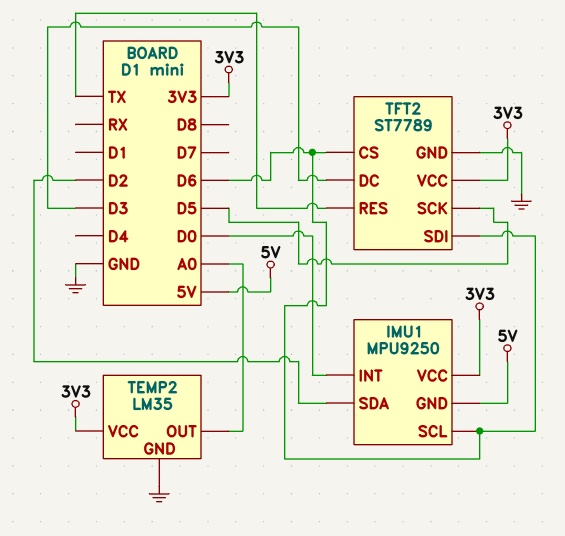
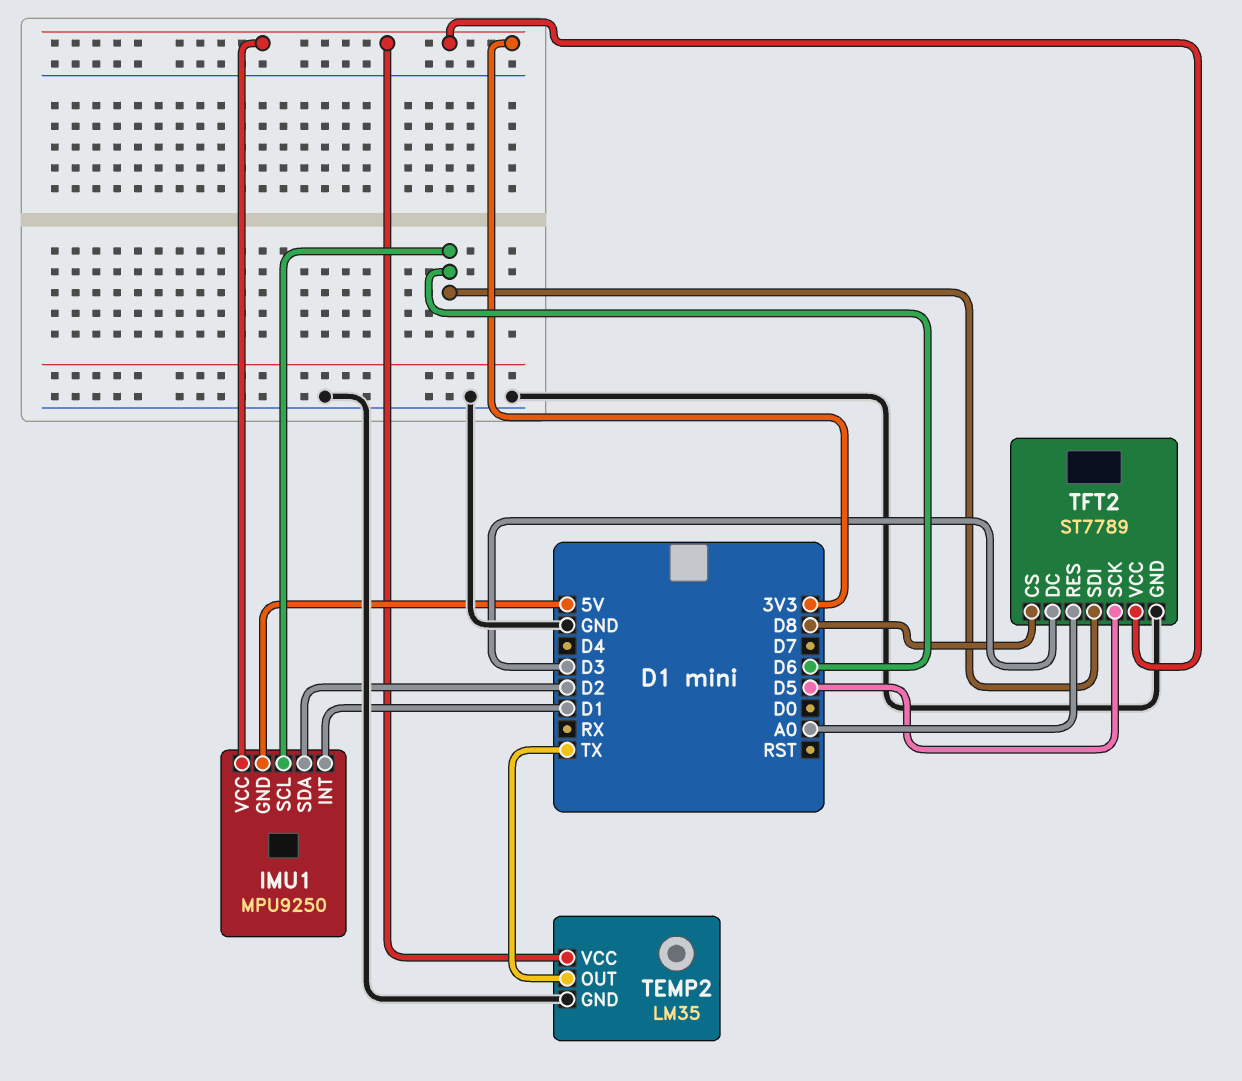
IMU1 pin INT: D0 -> D1
TEMP2 pin OUT: A0 -> TX
TFT2 pin CS: D6 -> D8
TFT2 pin RES: TX -> A0

